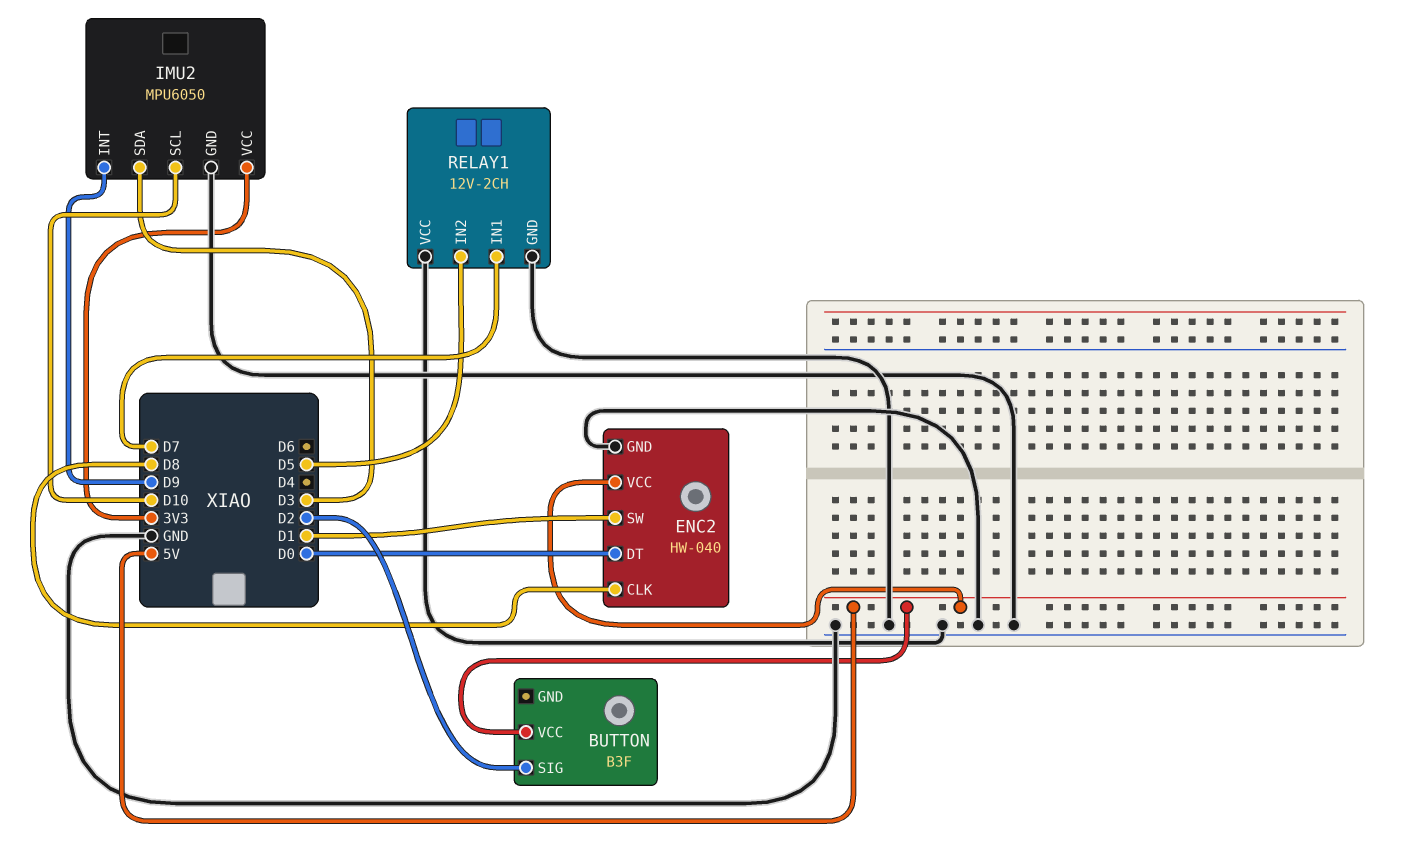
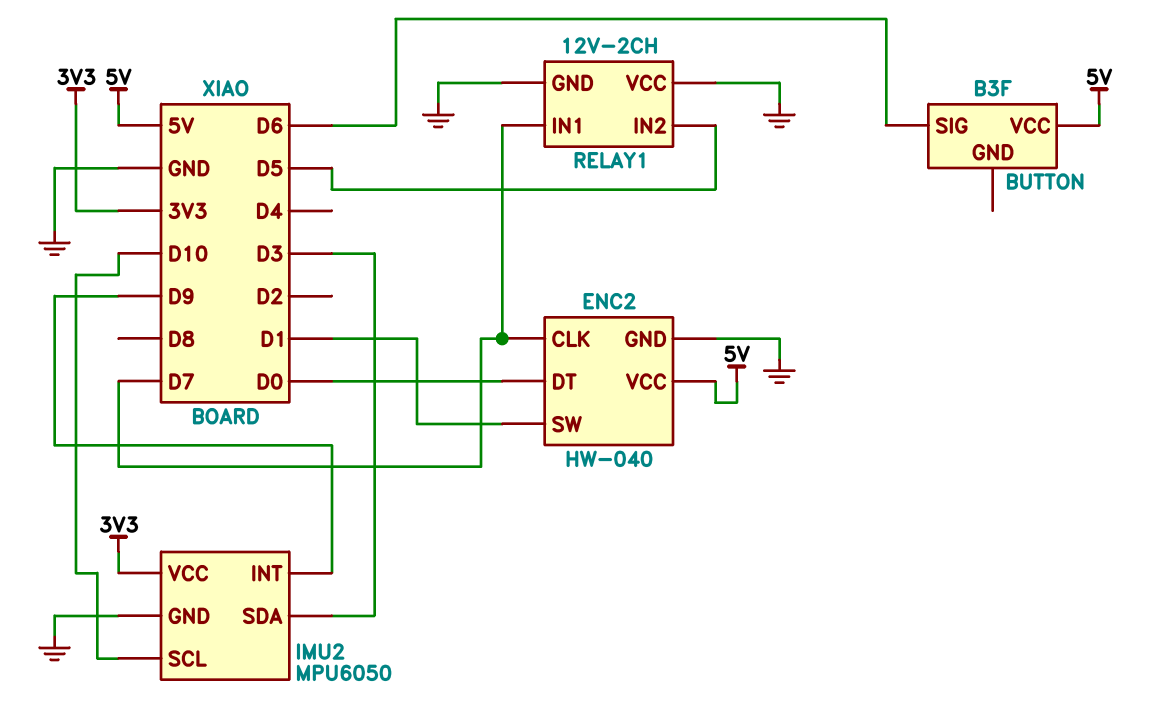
BUTTON pin SIG: D2 -> D6
ENC2 pin CLK: D8 -> D7

